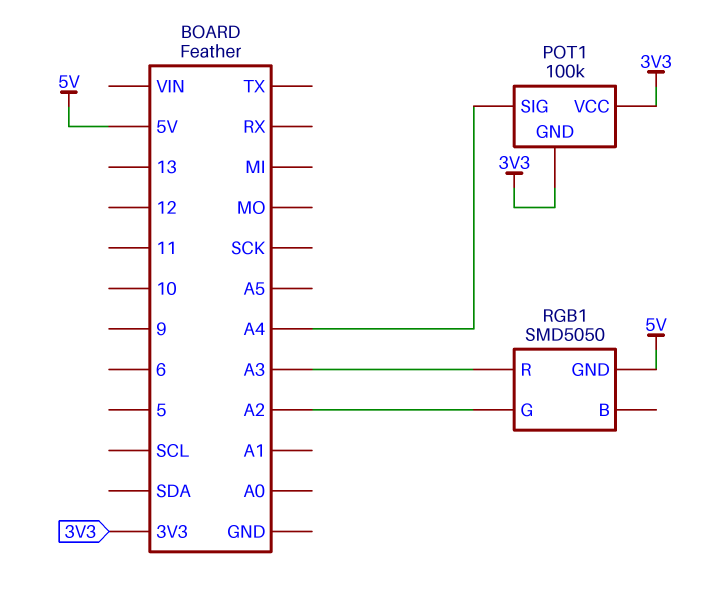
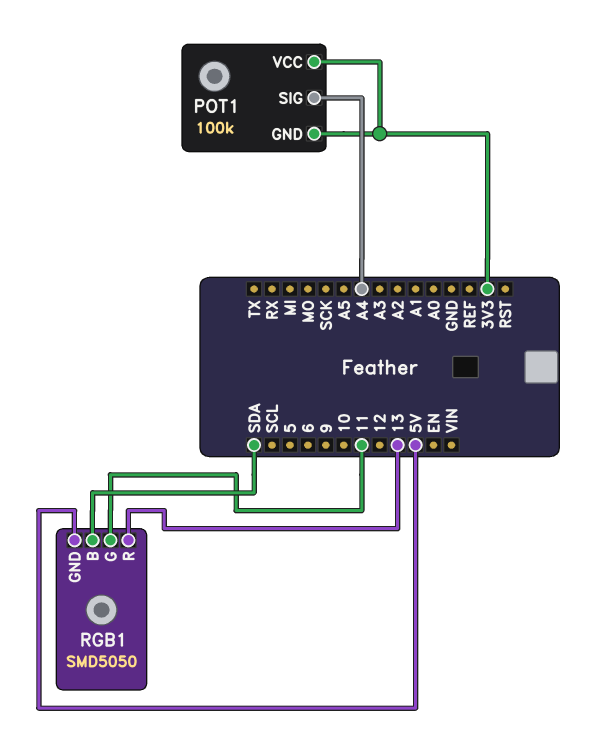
RGB1 pin B: none -> SDA
RGB1 pin G: A2 -> 11
RGB1 pin R: A3 -> 13

